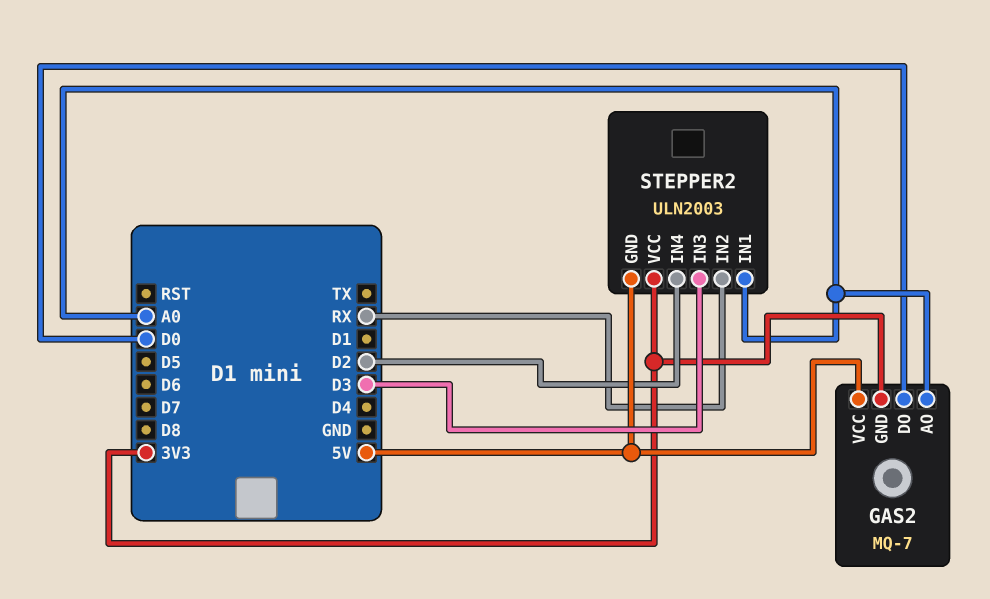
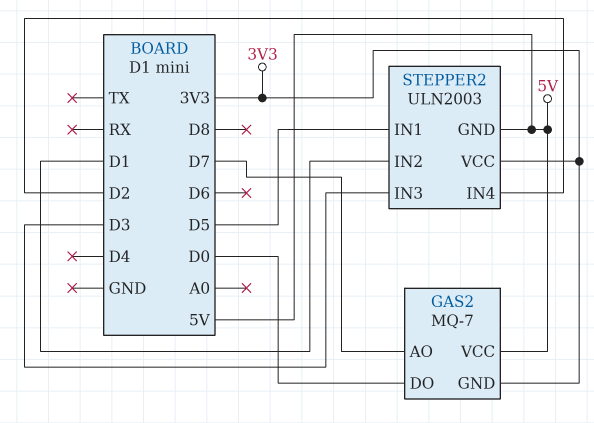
GAS2 pin AO: A0 -> D7
STEPPER2 pin IN1: A0 -> D5
STEPPER2 pin IN2: RX -> D1

